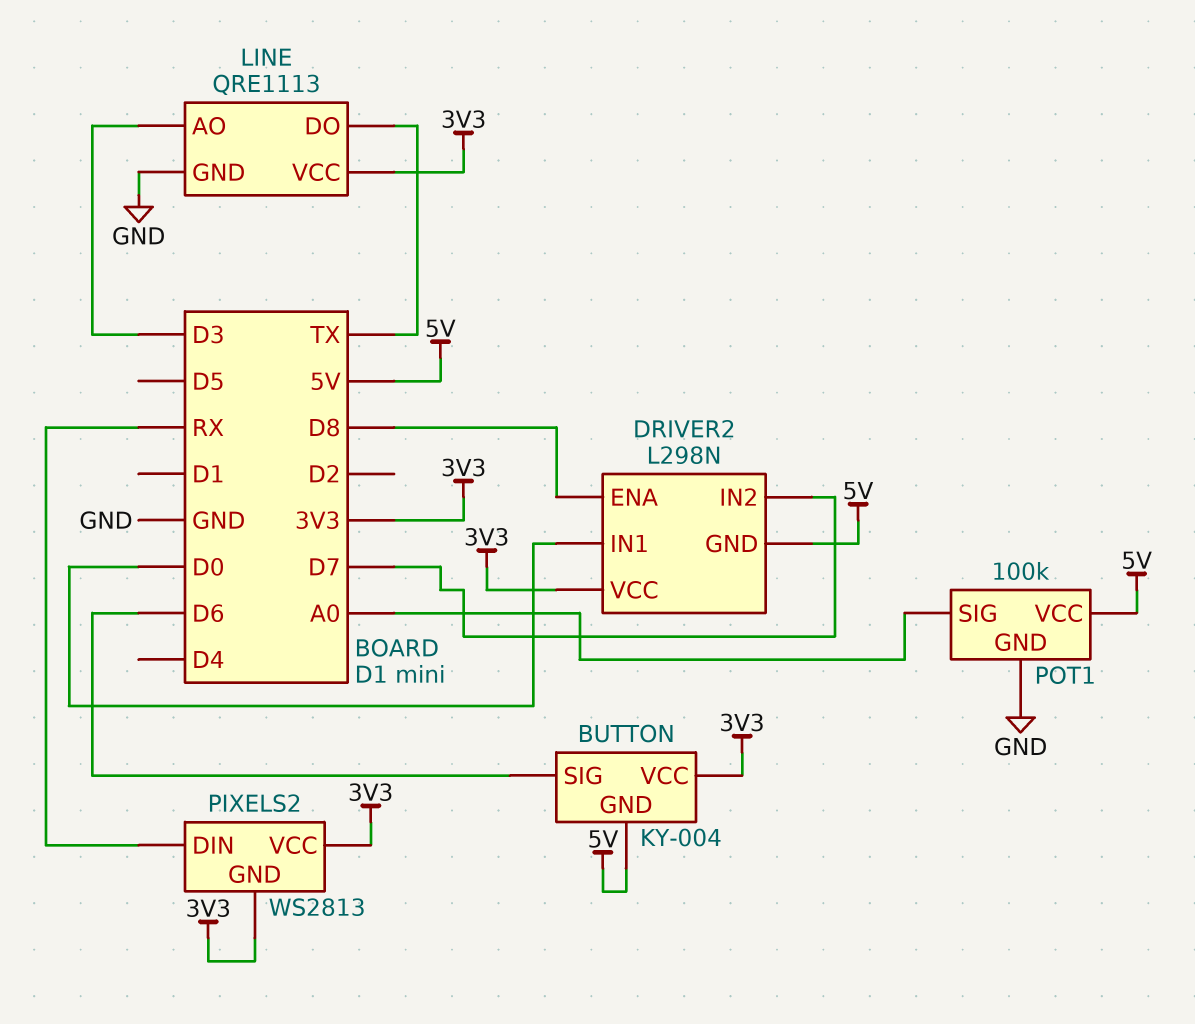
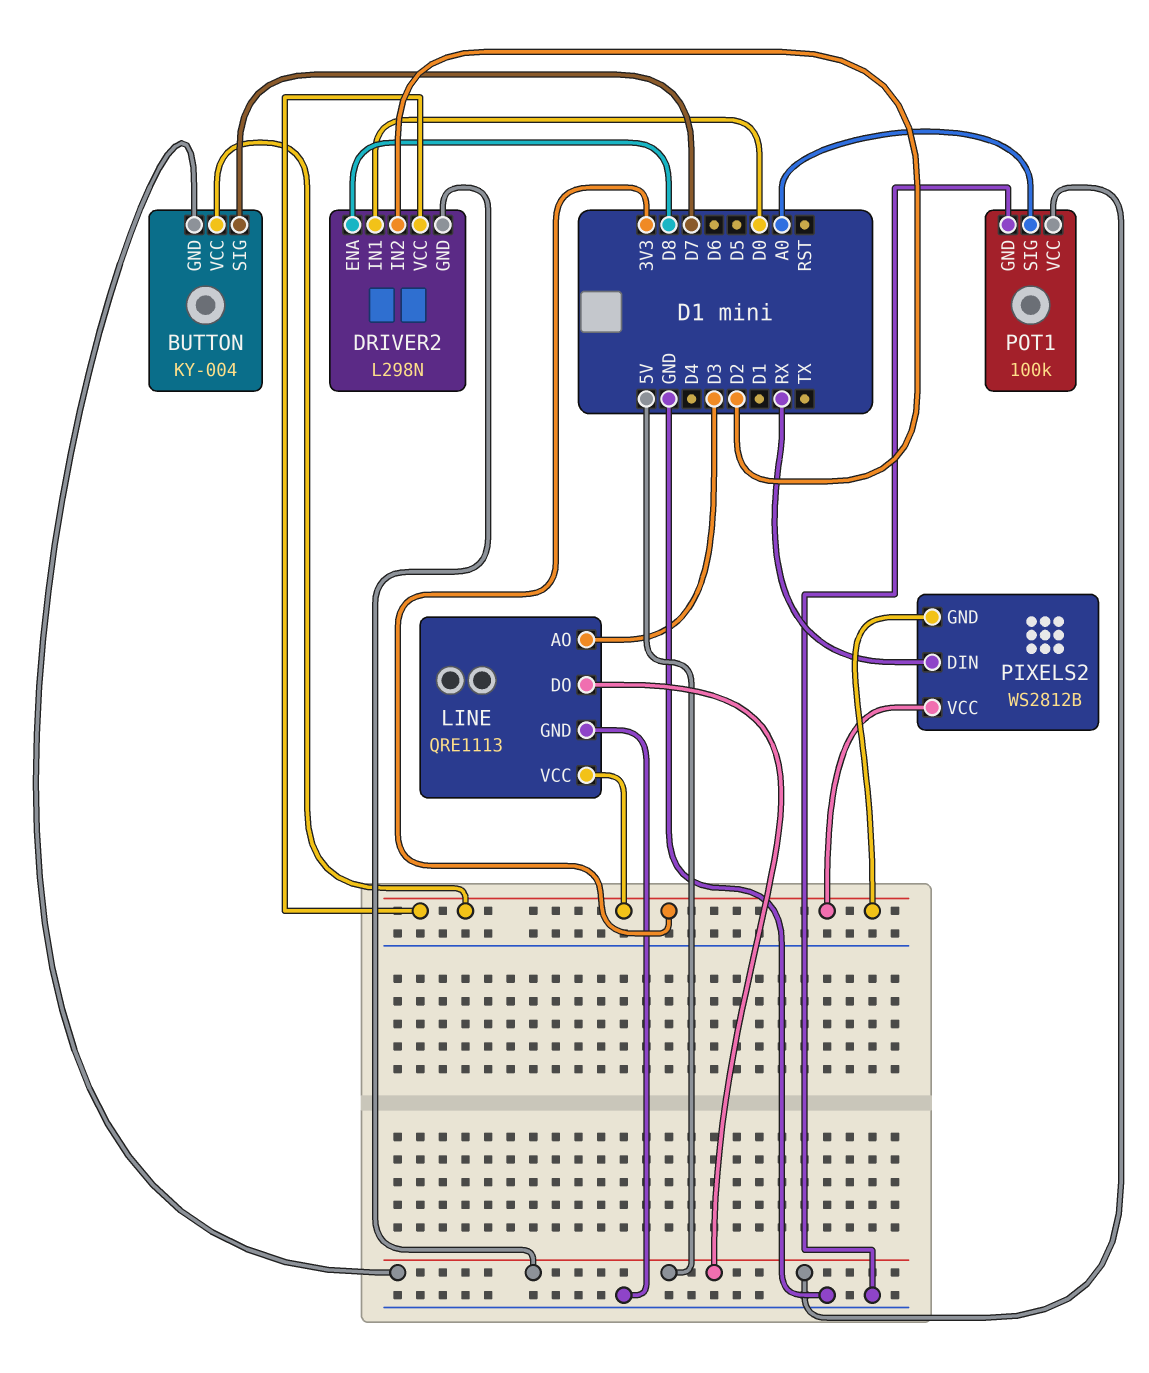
BUTTON pin SIG: D6 -> D7
DRIVER2 pin IN2: D7 -> D2
LINE pin DO: TX -> 5V
PIXELS2: WS2813 -> WS2812B

